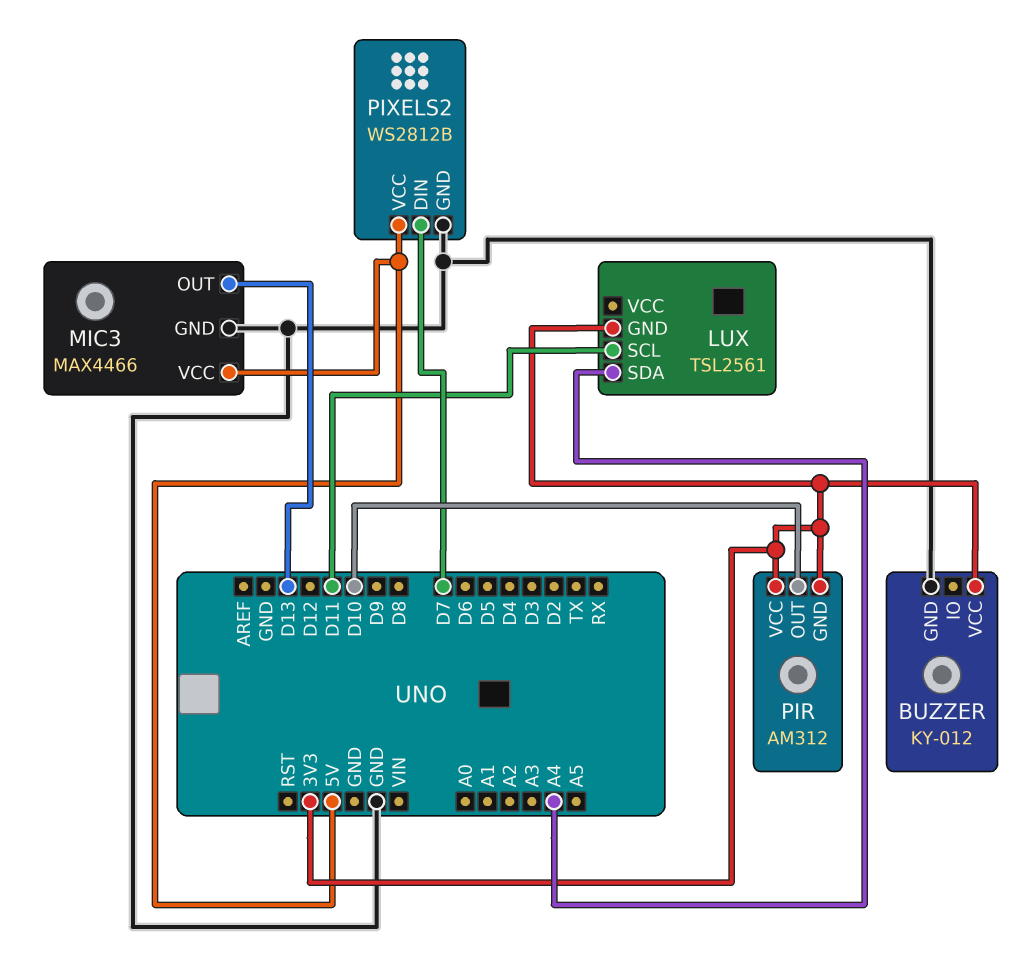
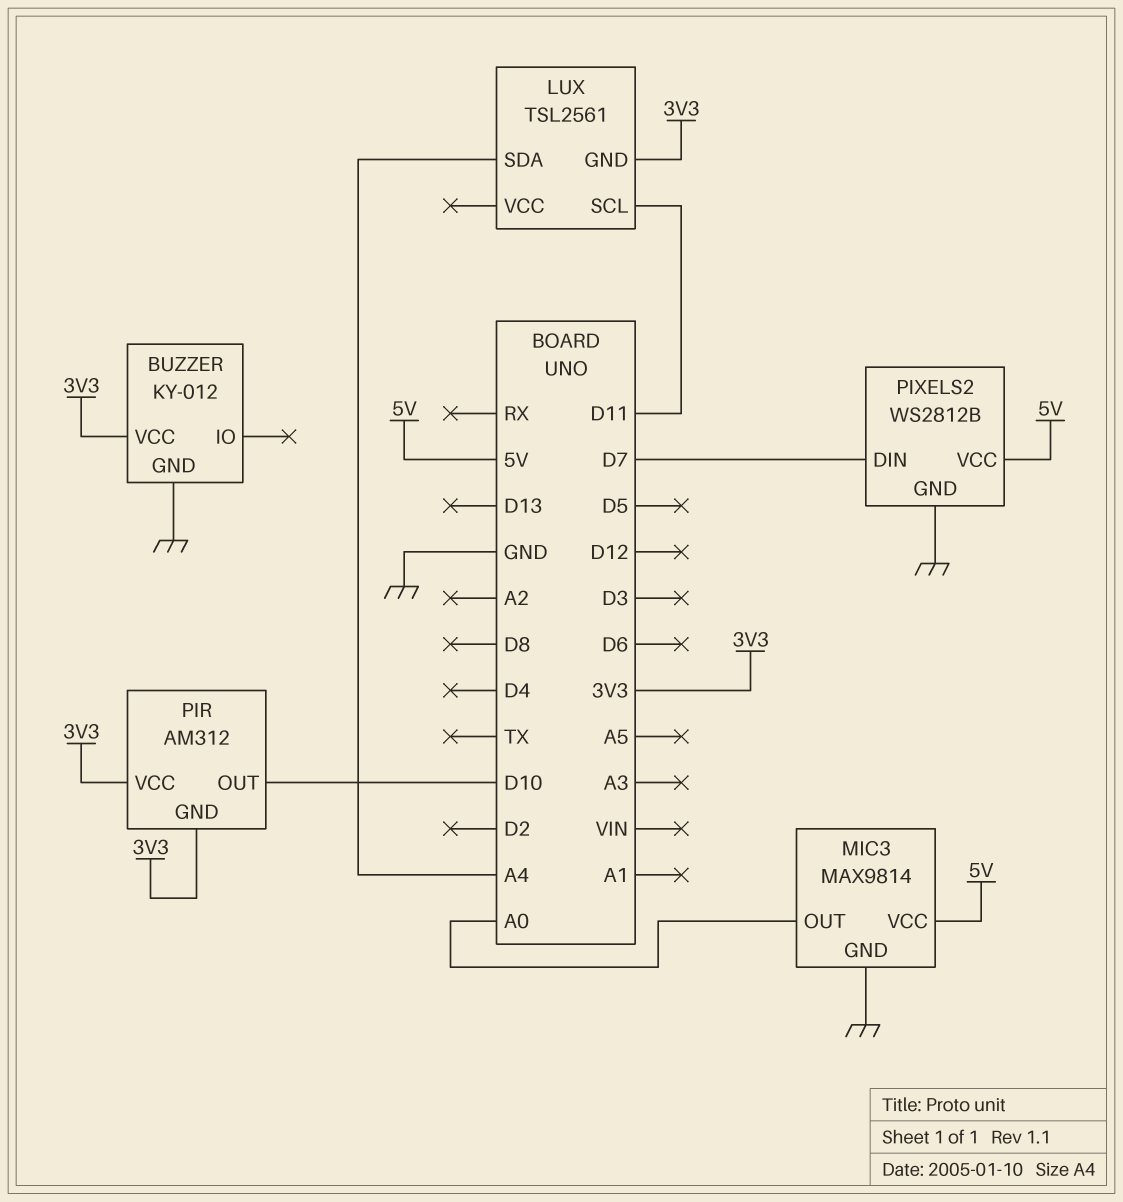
MIC3: MAX4466 -> MAX9814
MIC3 pin OUT: D13 -> A0

